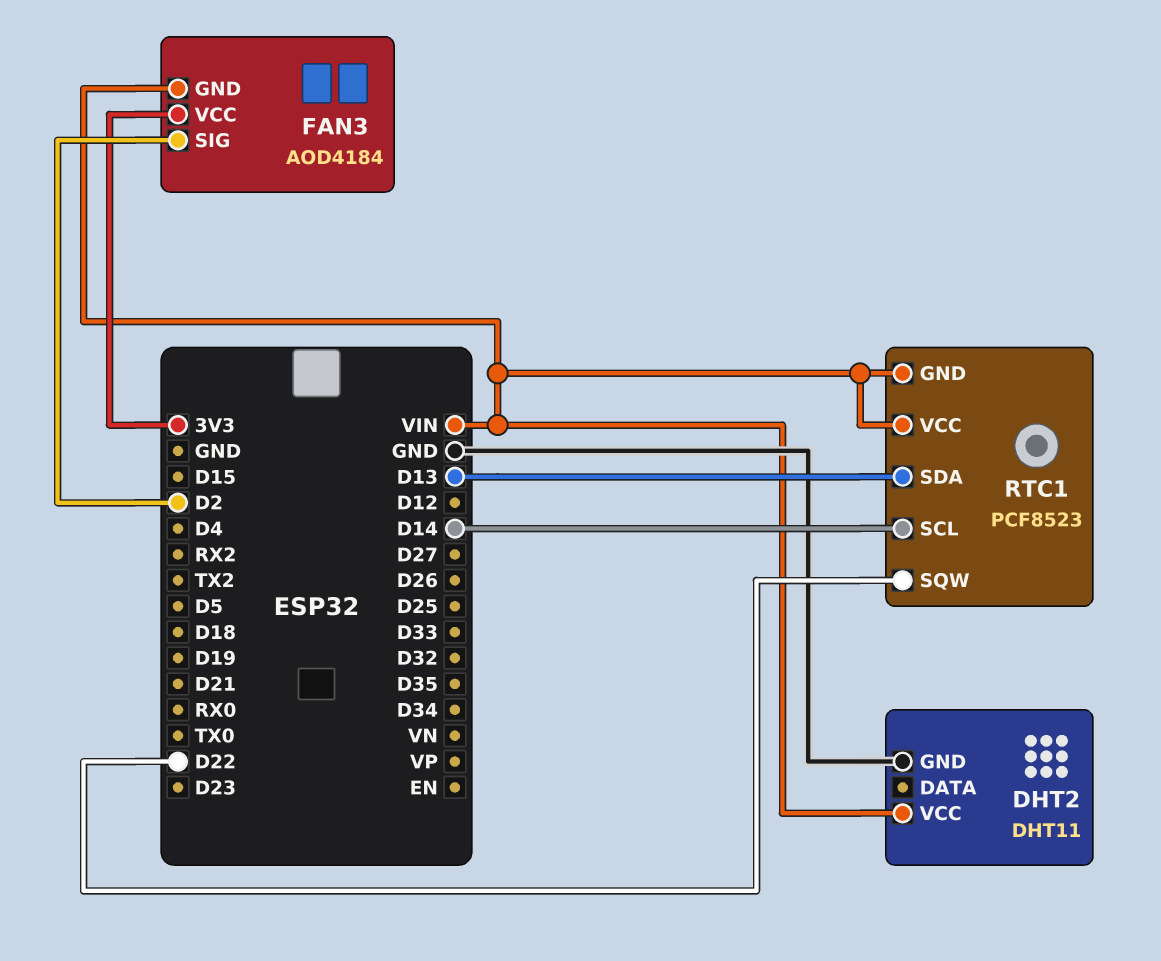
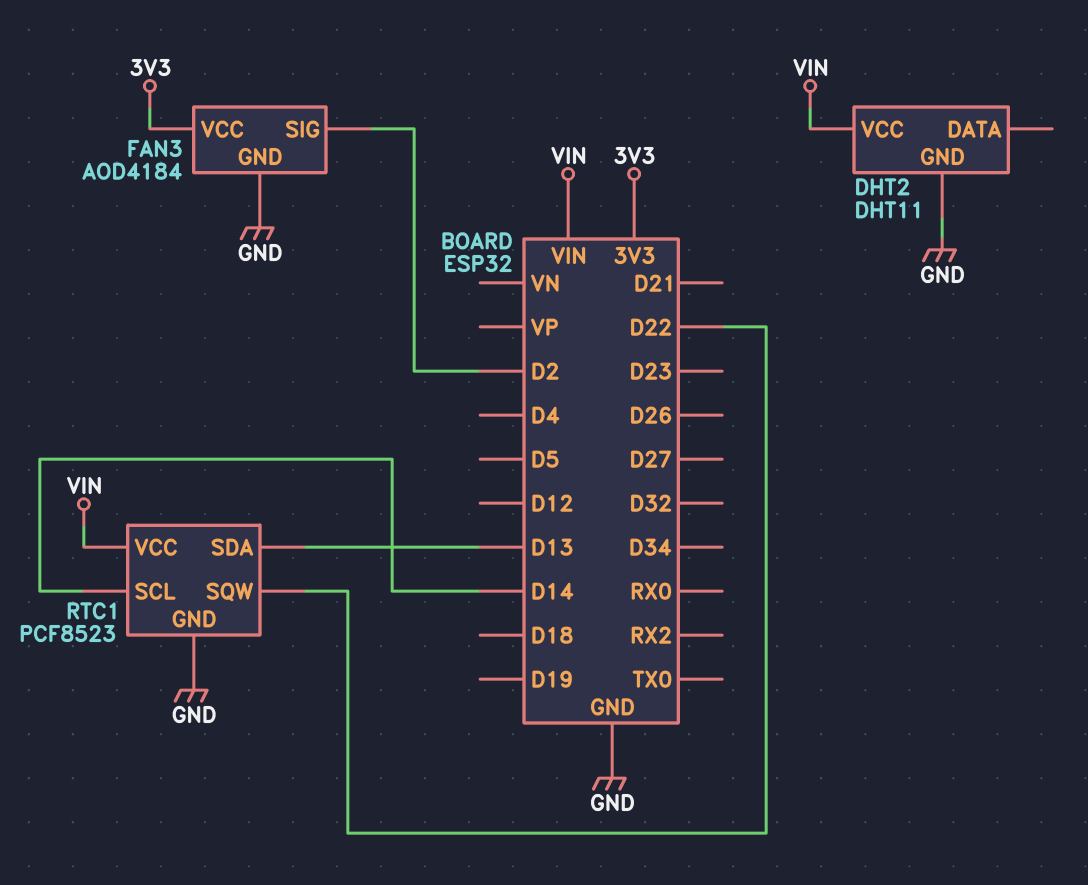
FAN3 pin GND: VIN -> GND
RTC1 pin GND: VIN -> GND

